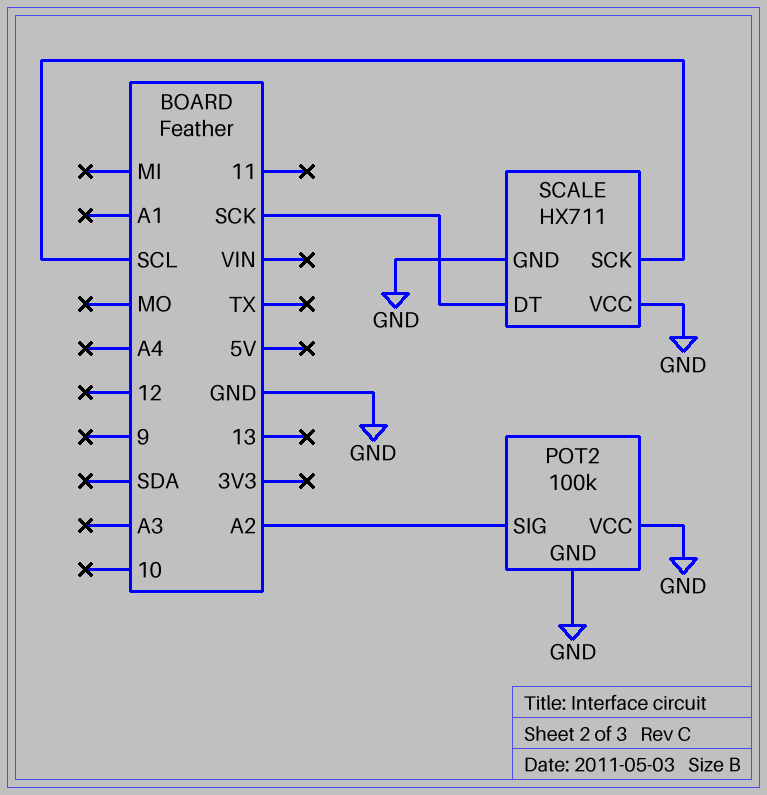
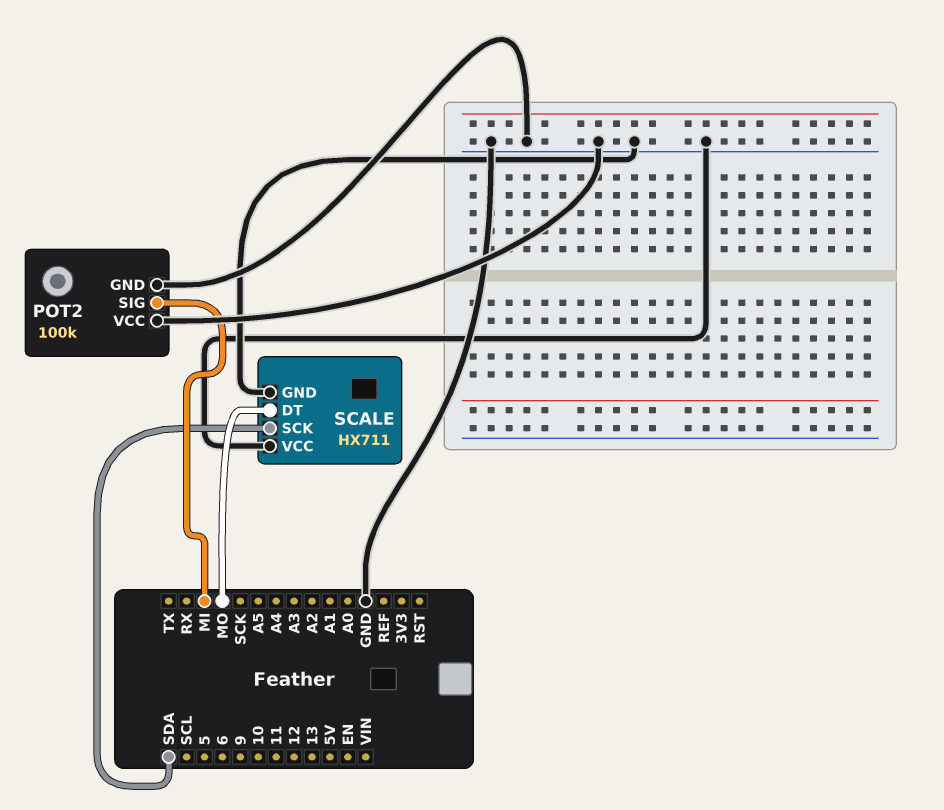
POT2 pin SIG: A2 -> MI
SCALE pin DT: SCK -> MO
SCALE pin SCK: SCL -> SDA

